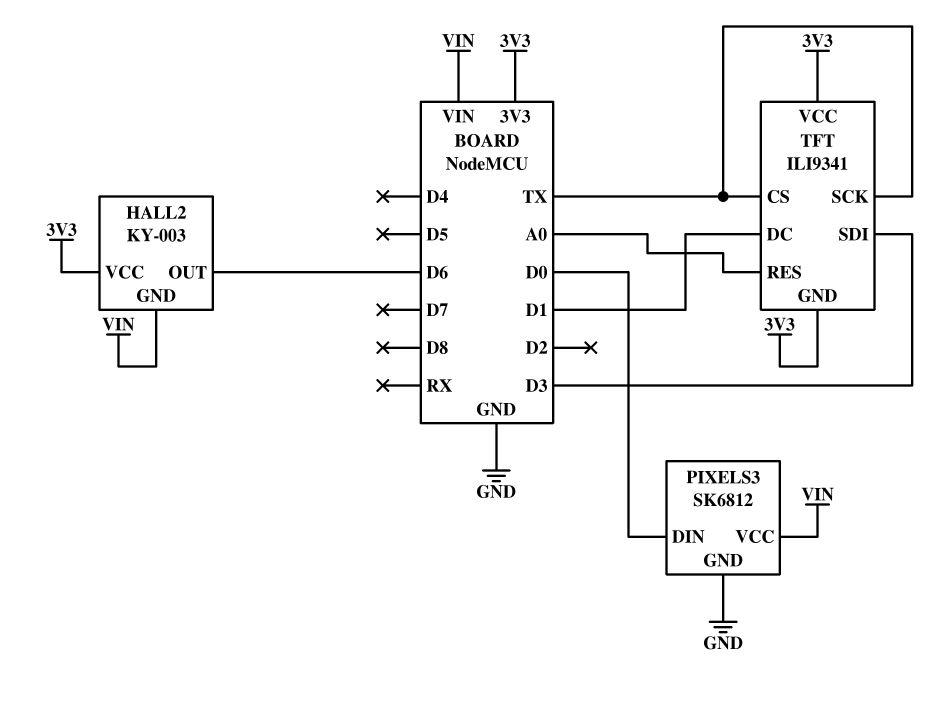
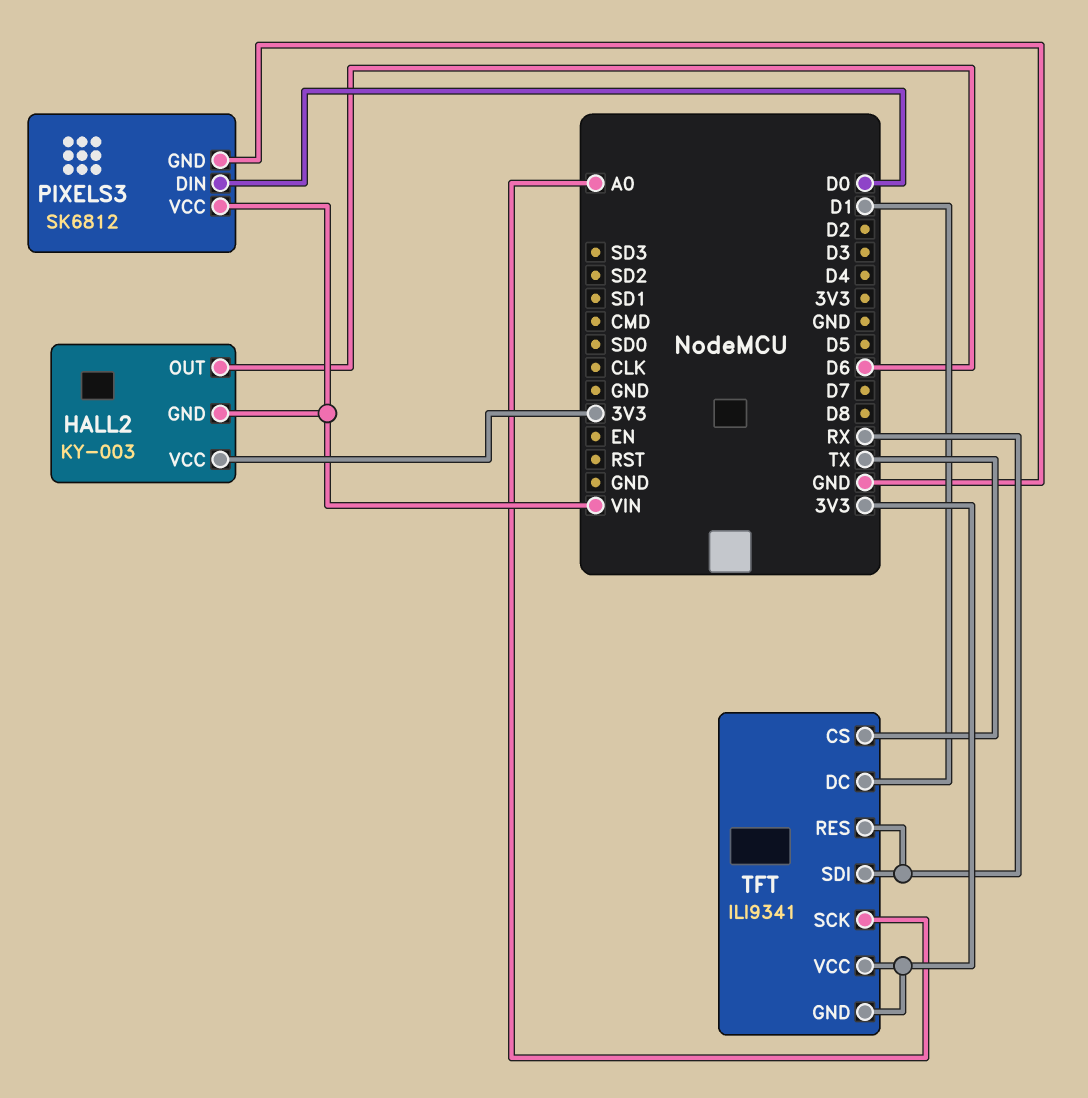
TFT pin RES: A0 -> RX
TFT pin SCK: TX -> A0
TFT pin SDI: D3 -> RX

